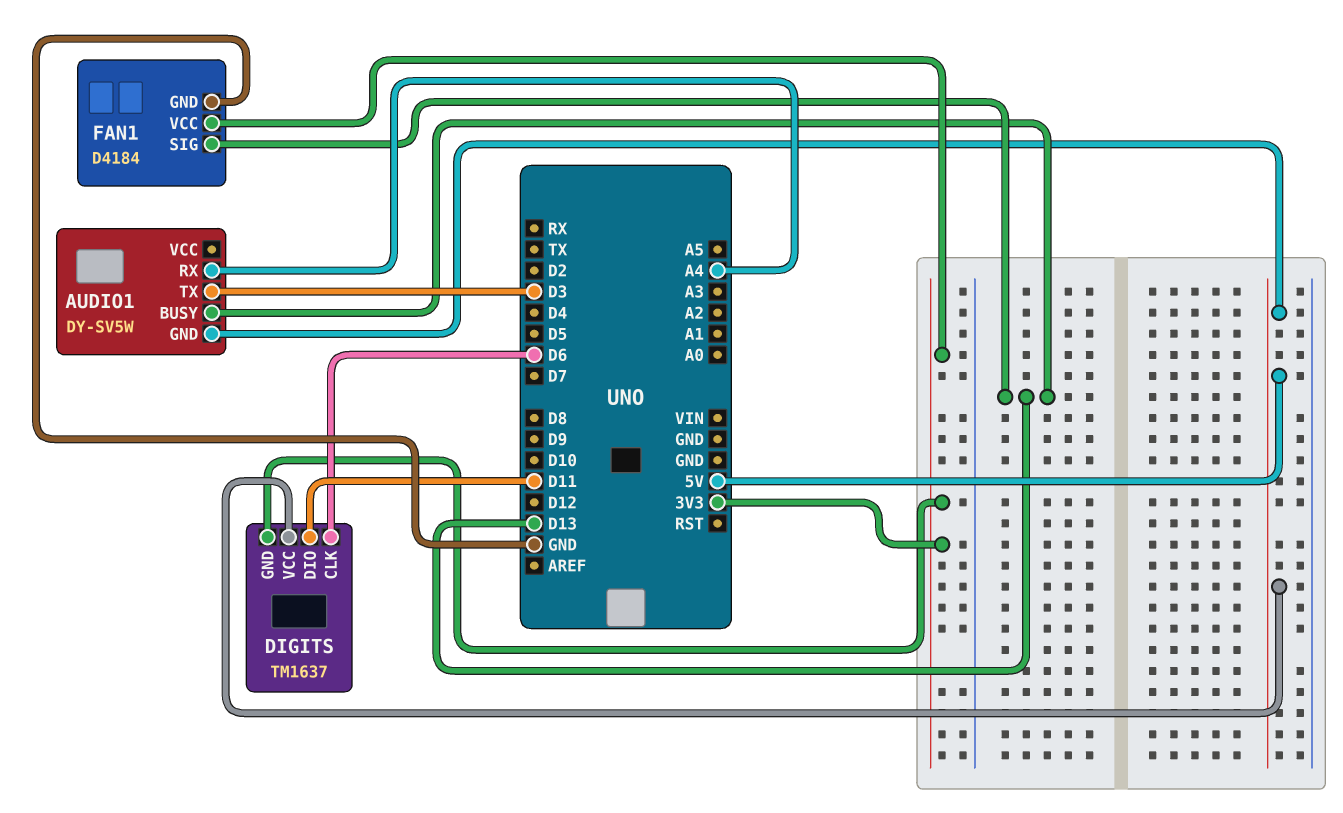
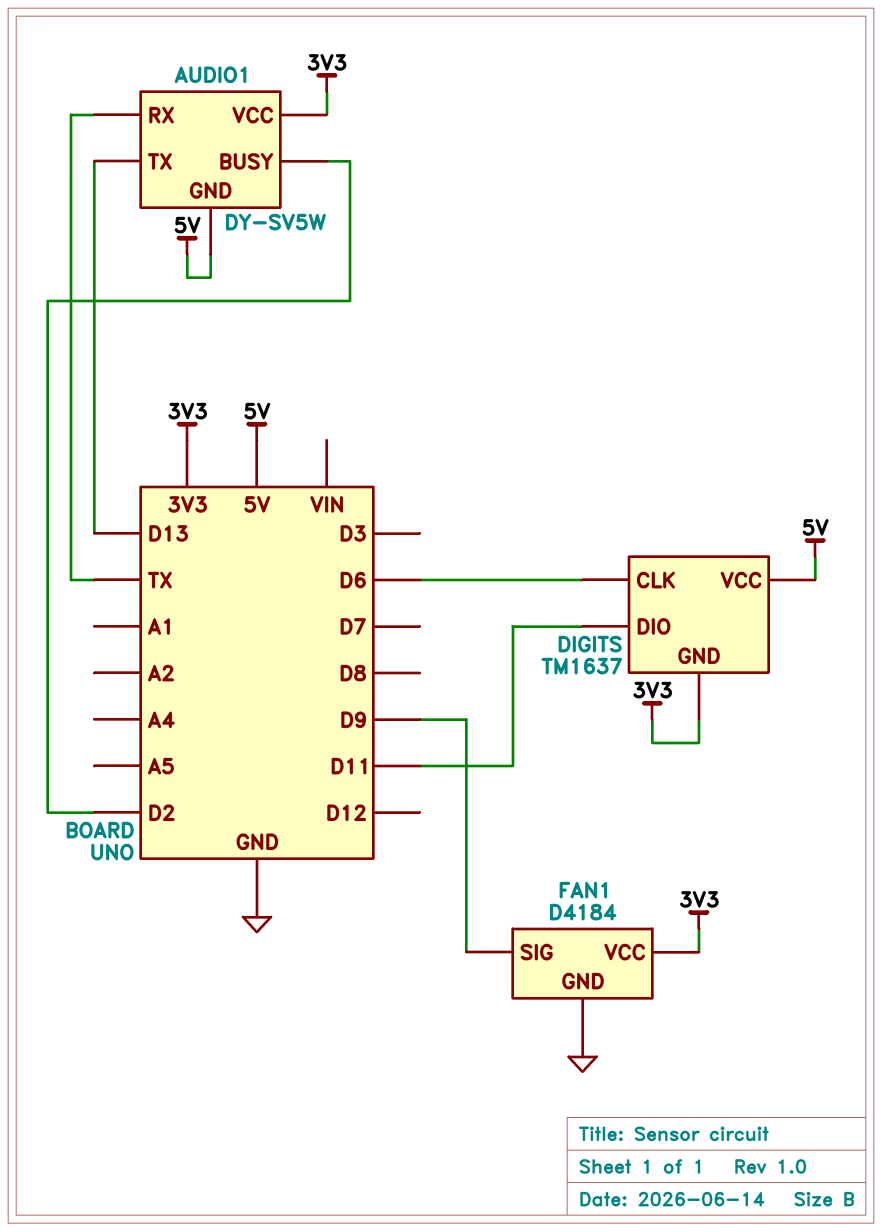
AUDIO1 pin BUSY: D13 -> D2
AUDIO1 pin RX: A4 -> TX
AUDIO1 pin TX: D3 -> D13
AUDIO1 pin VCC: none -> 3V3
FAN1 pin SIG: D13 -> D9

